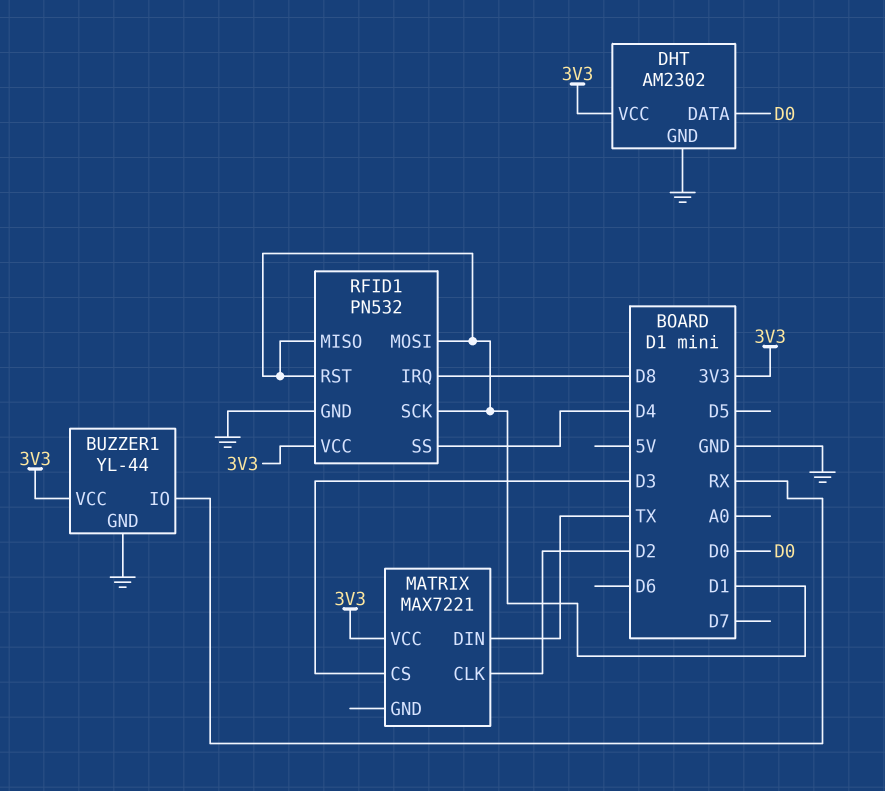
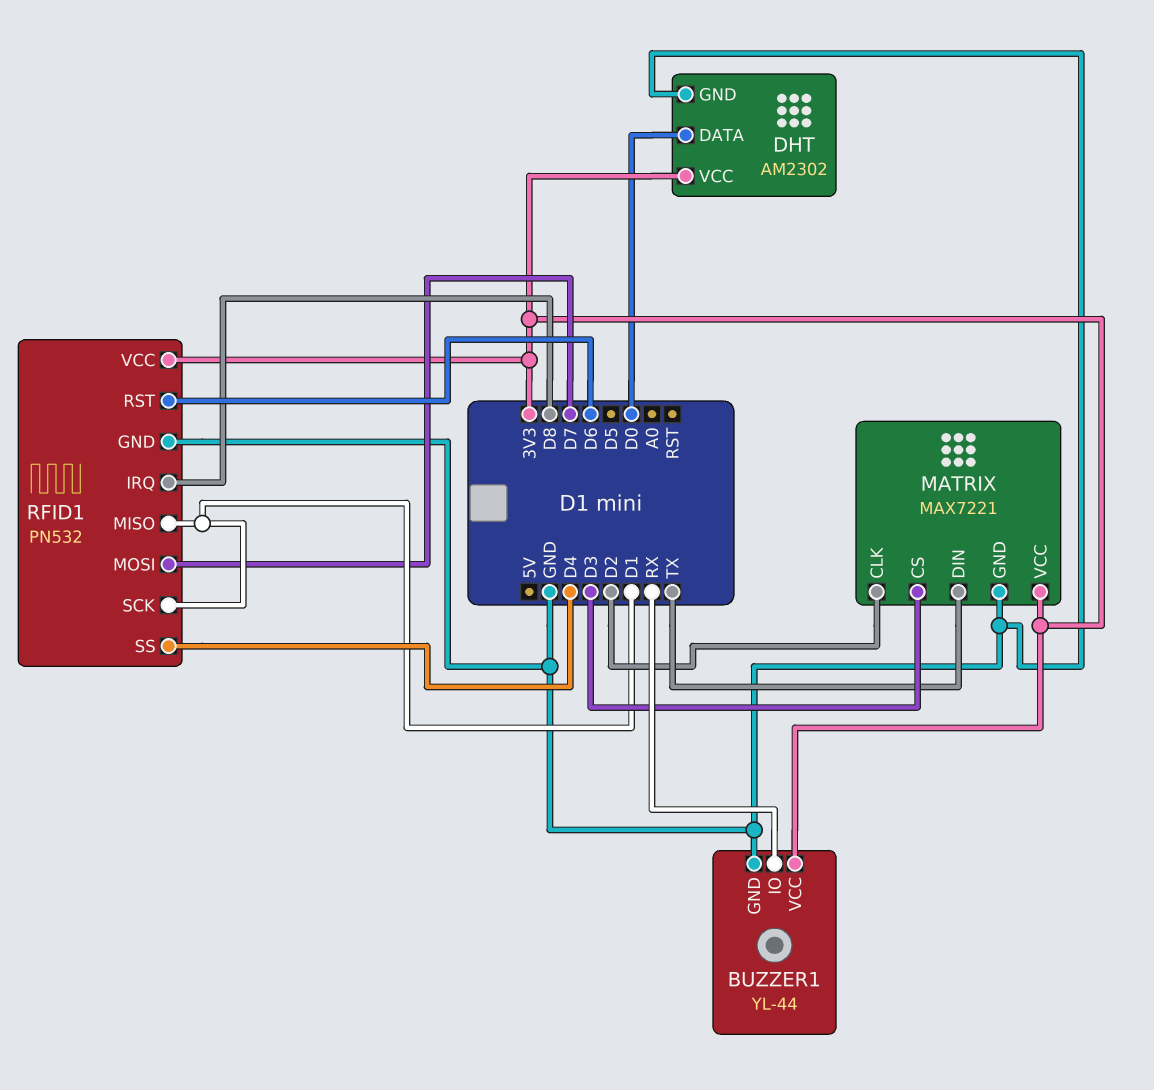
MATRIX pin GND: none -> GND
RFID1 pin MOSI: D1 -> D7
RFID1 pin RST: D1 -> D6

